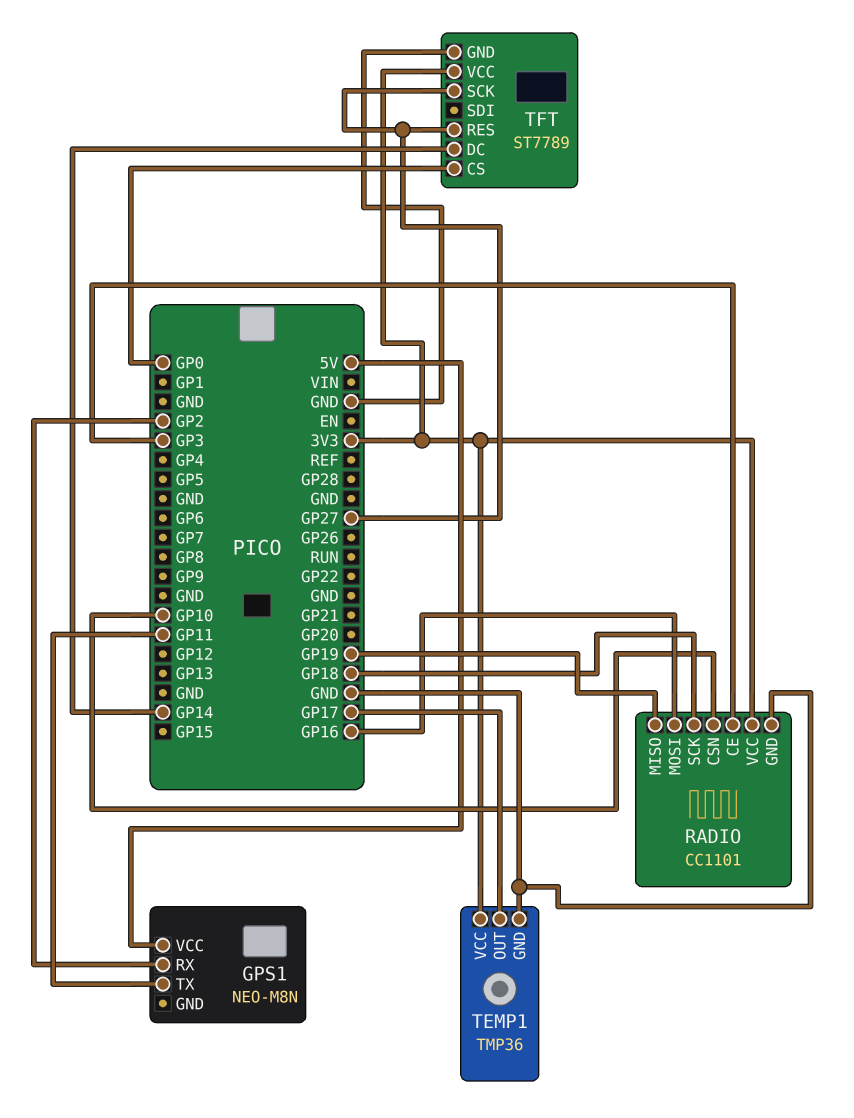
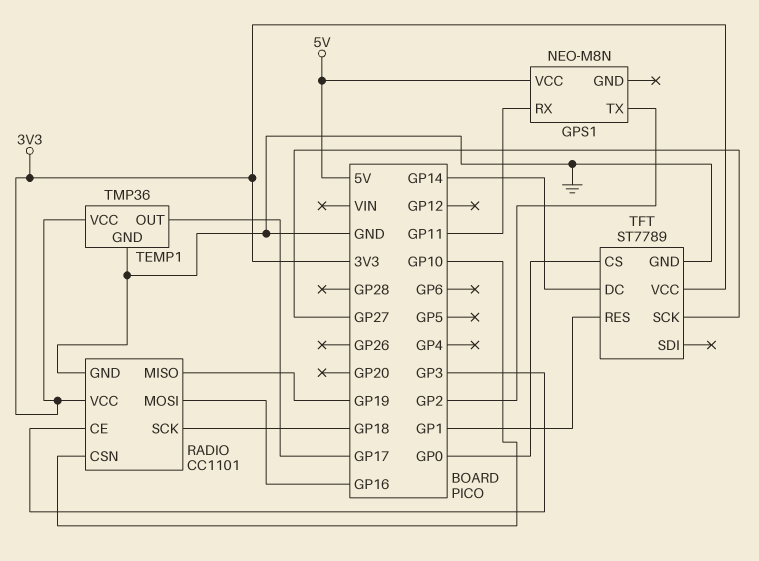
GPS1 pin RX: GP2 -> GP11
GPS1 pin TX: GP11 -> GP2
TFT pin RES: GP27 -> GP1

